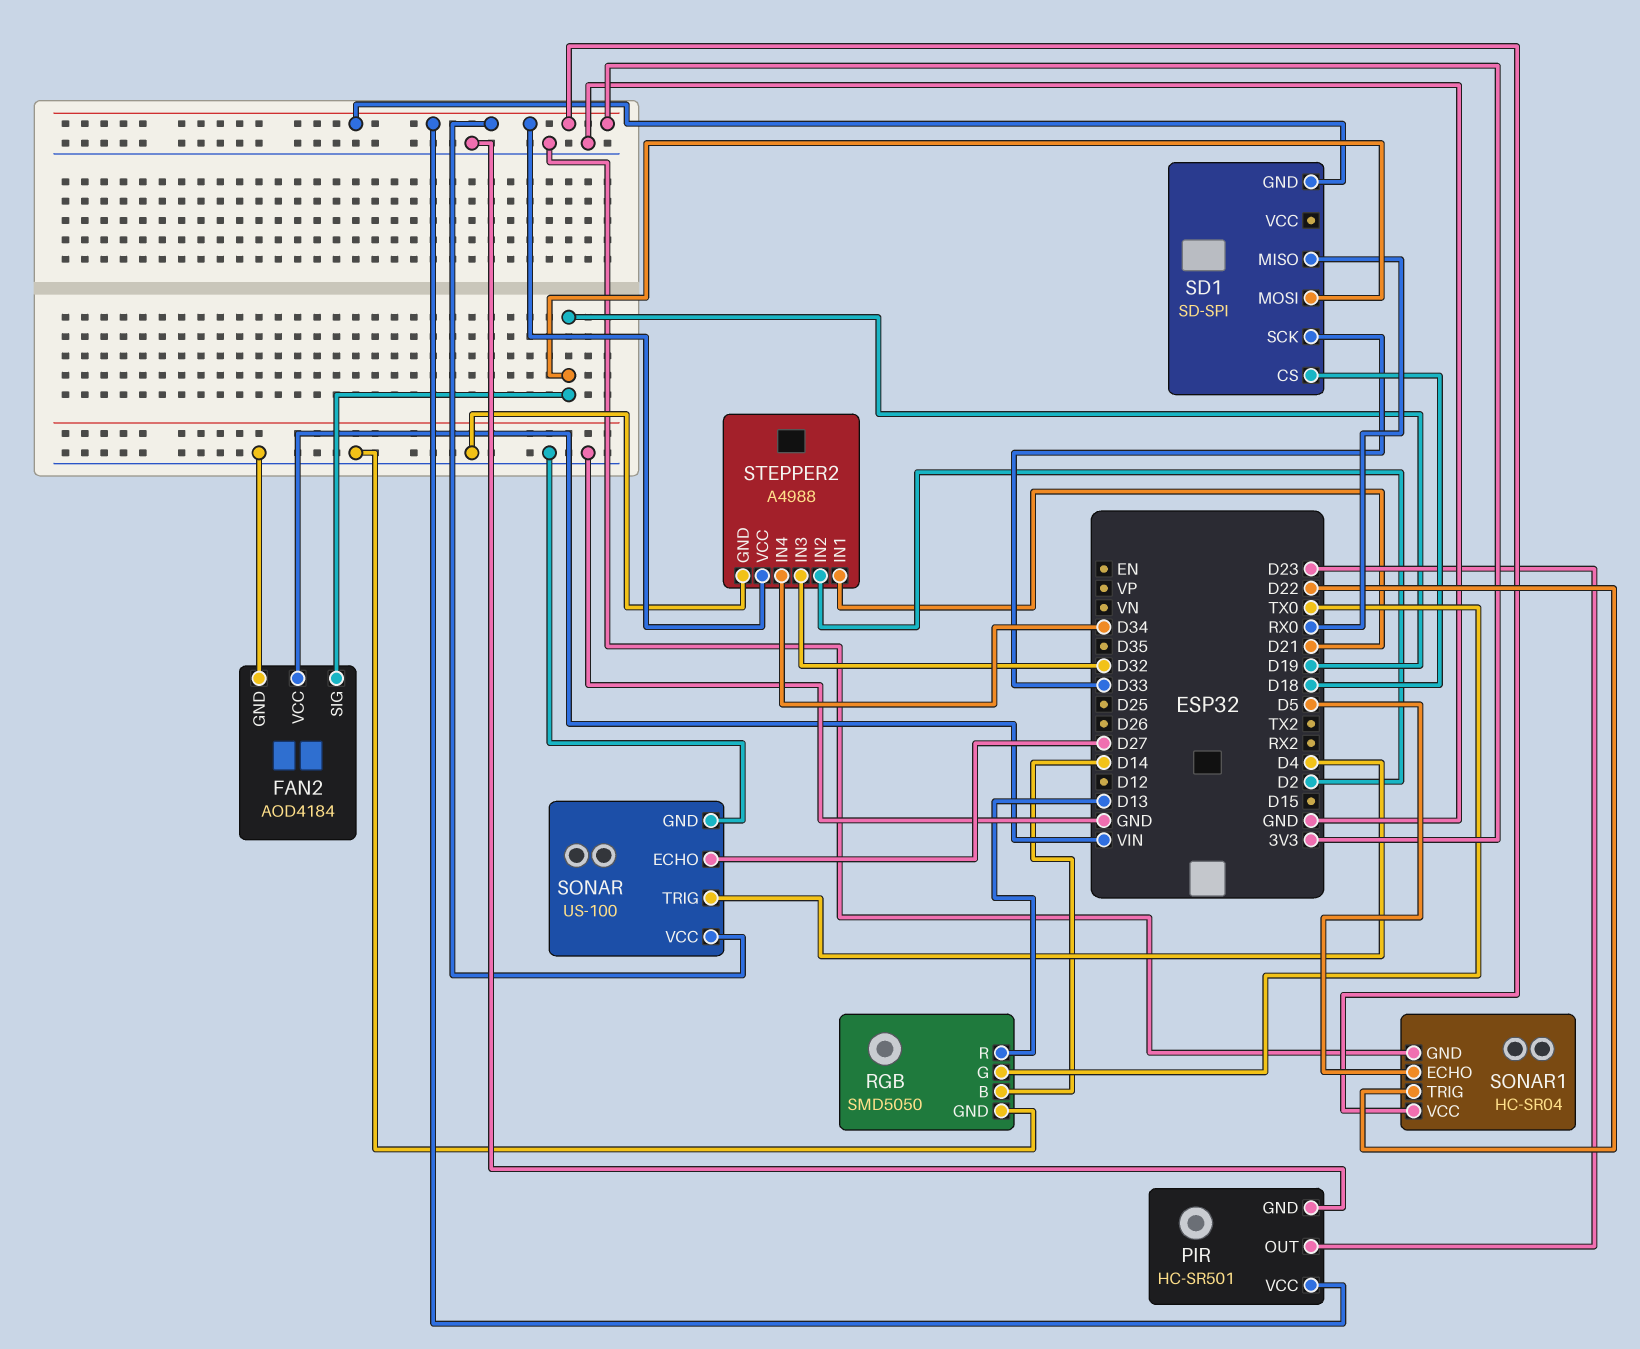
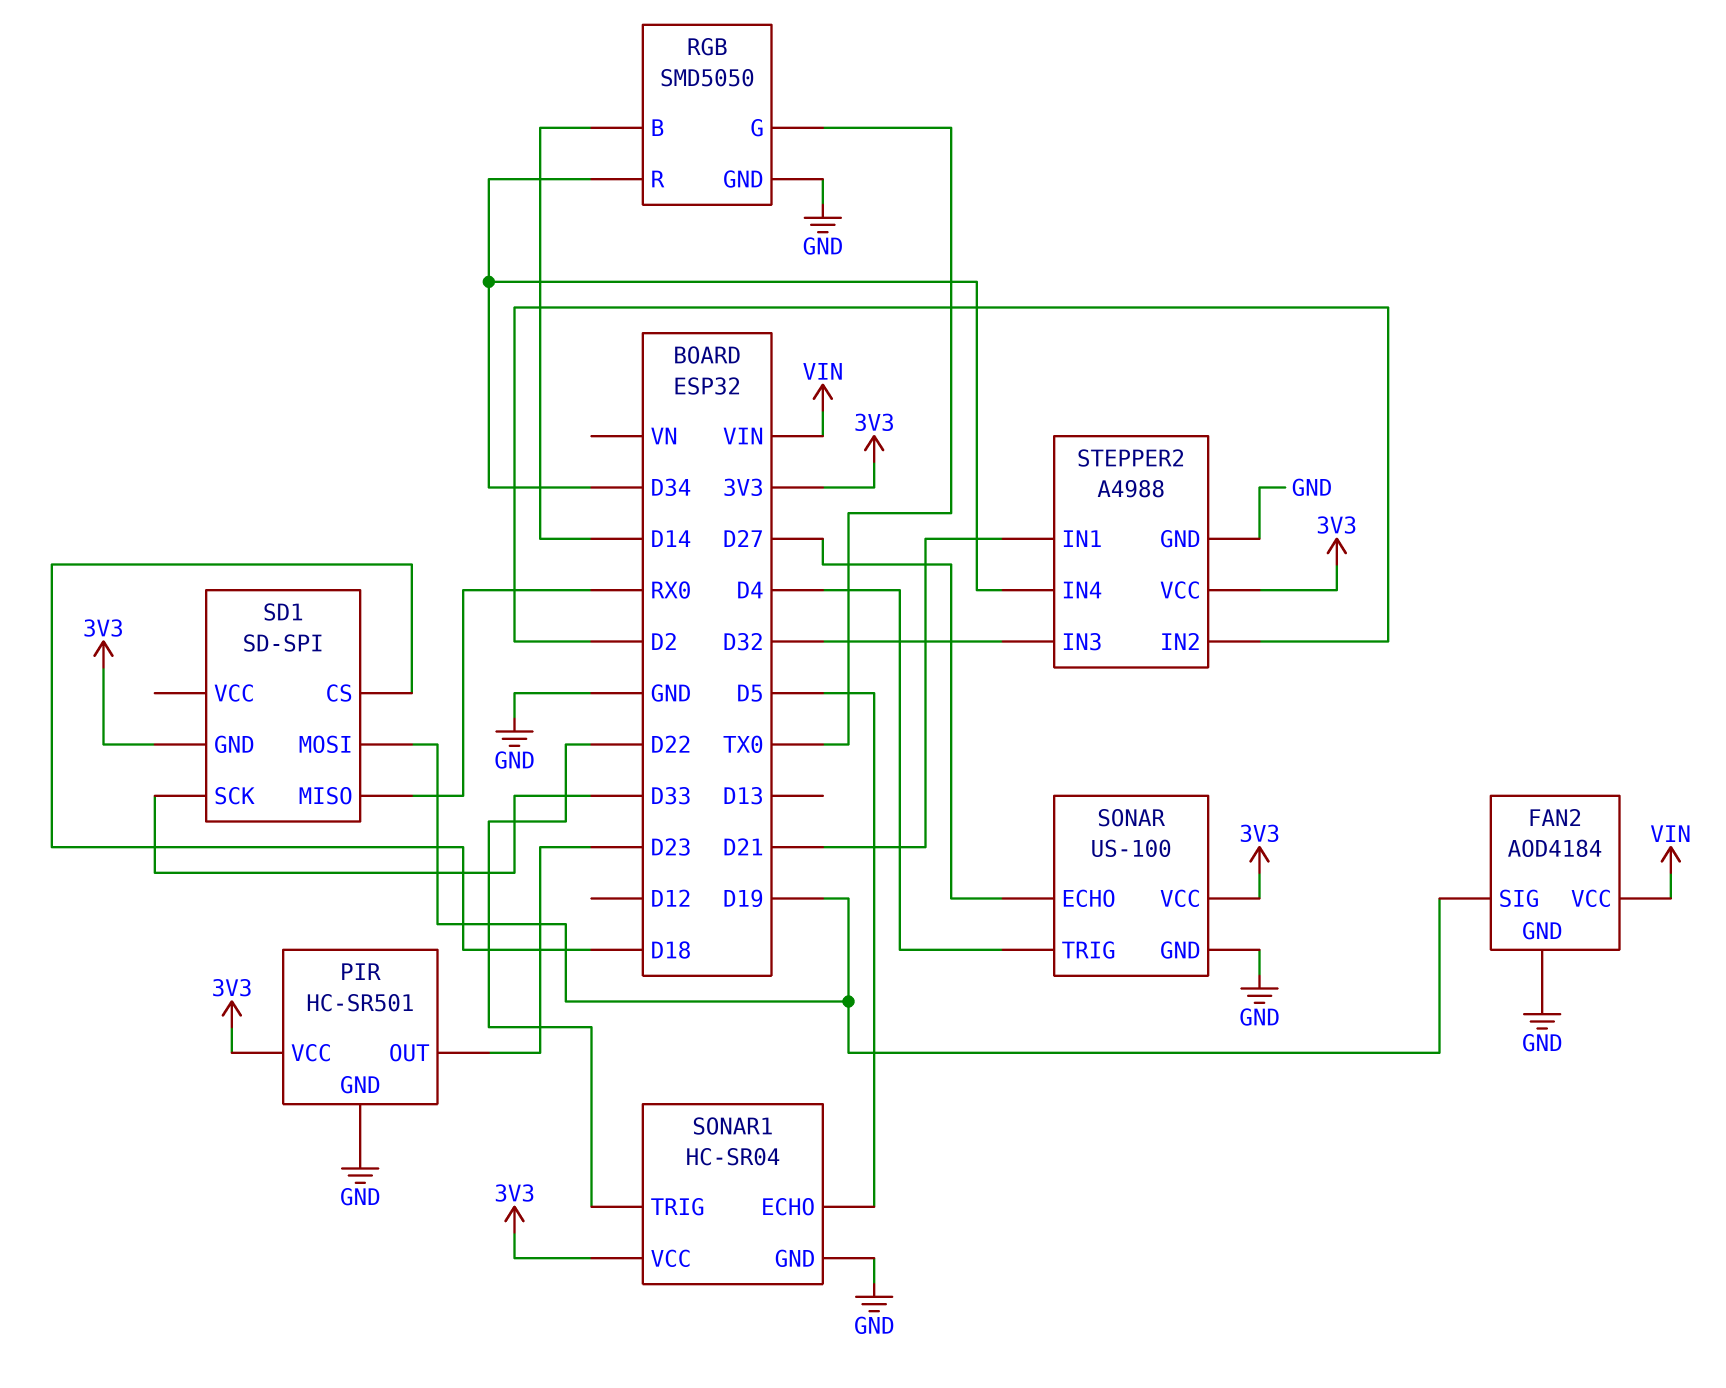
RGB pin R: D13 -> D34

